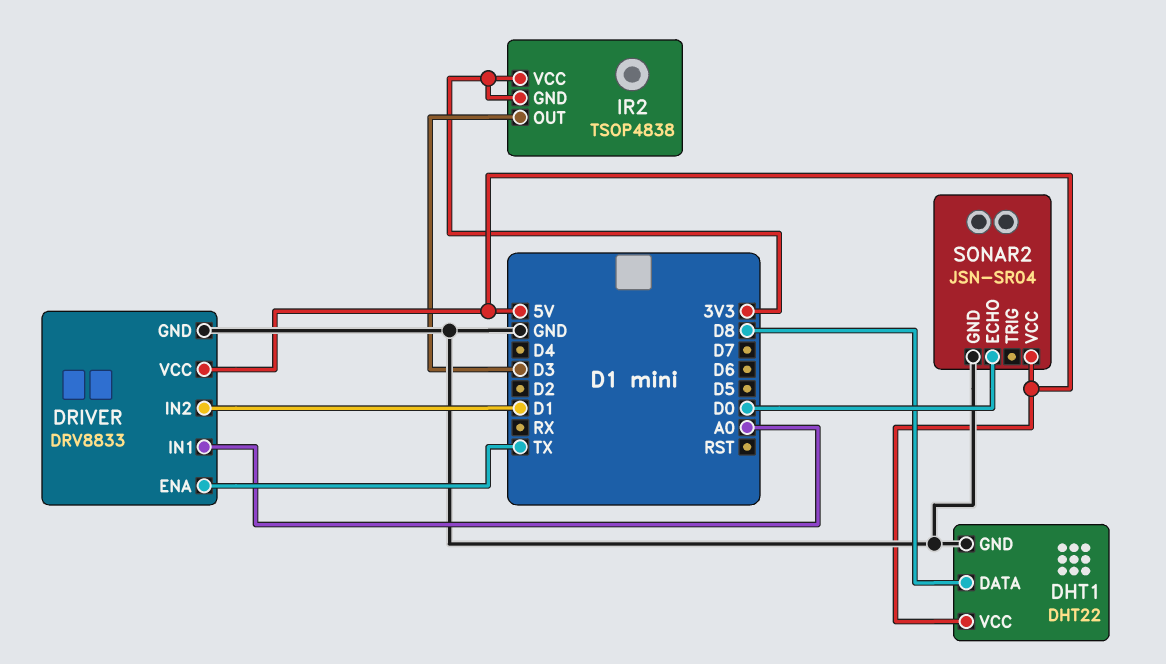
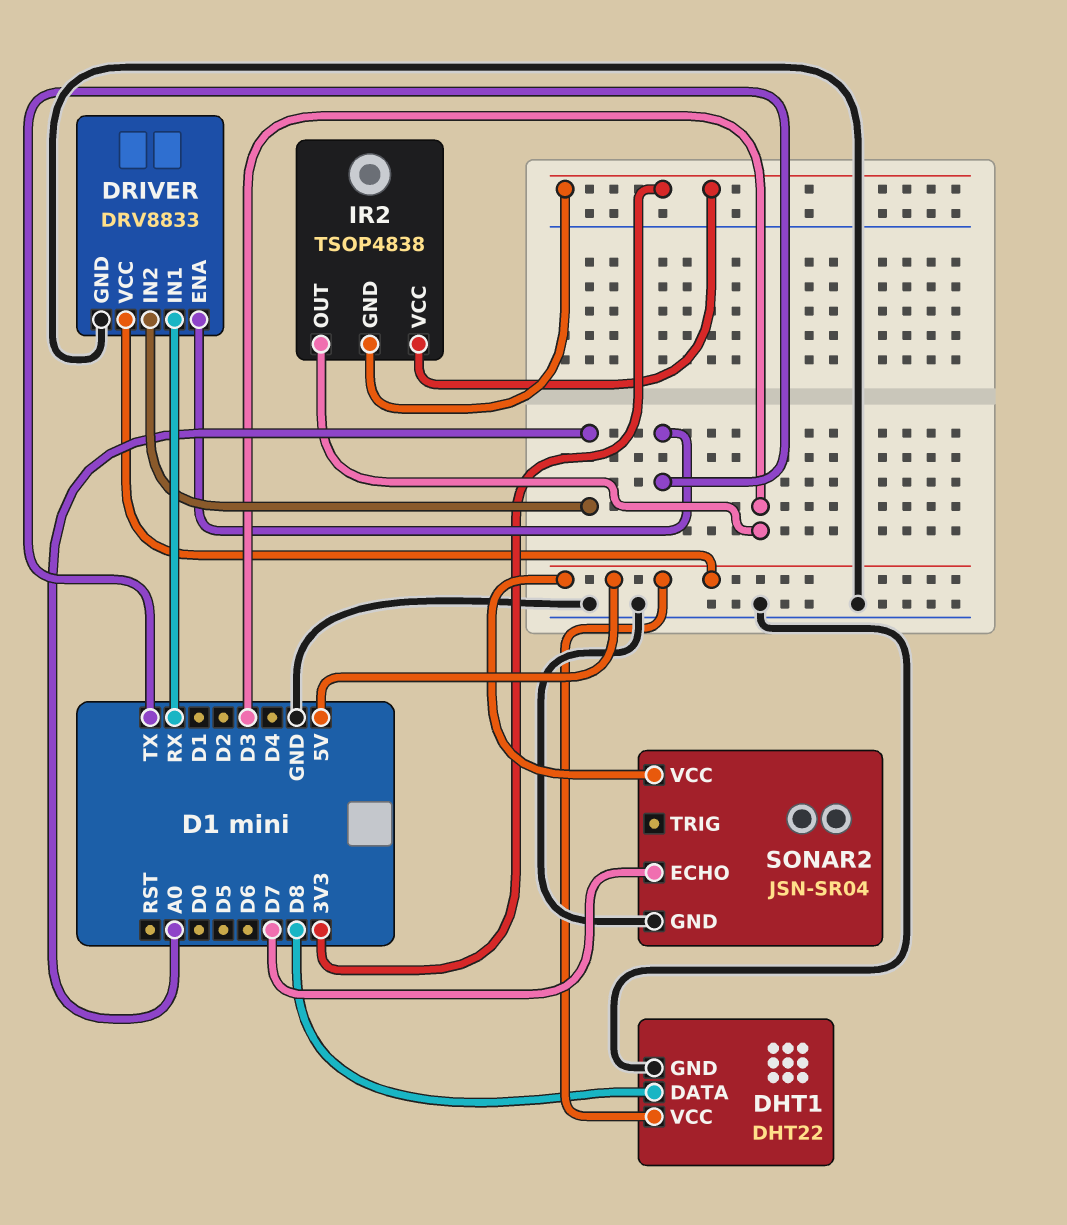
DRIVER pin IN1: A0 -> RX
DRIVER pin IN2: D1 -> A0
SONAR2 pin ECHO: D0 -> D7

